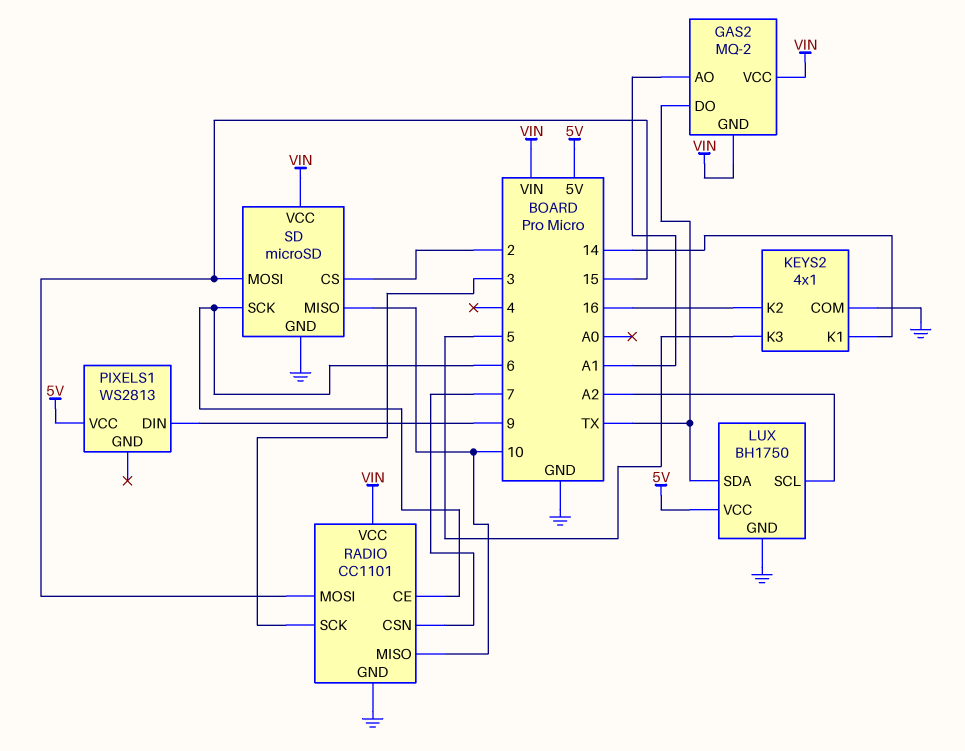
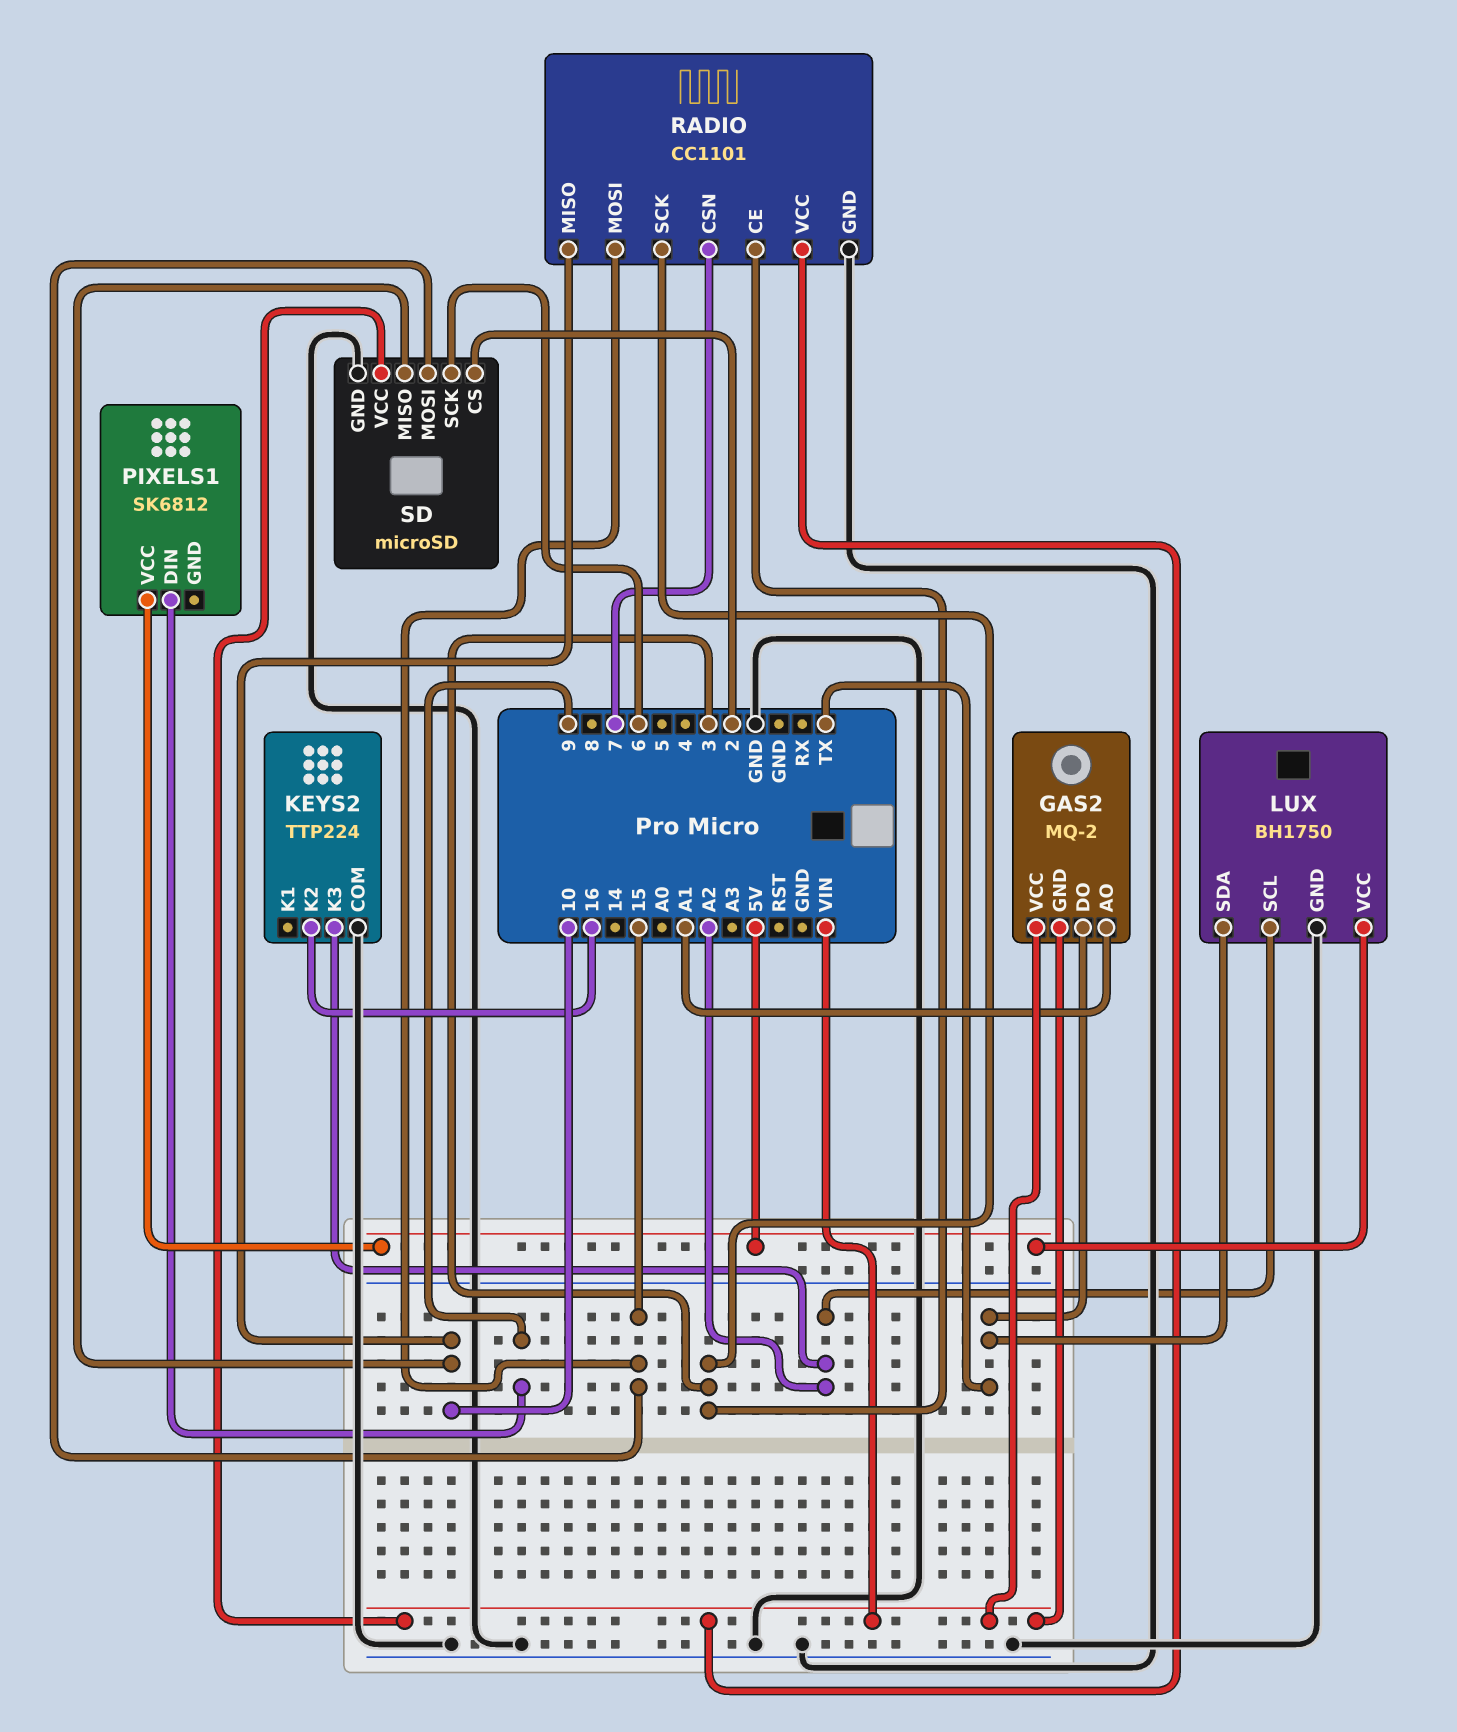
KEYS2: 4x1 -> TTP224
KEYS2 pin K1: 14 -> none
KEYS2 pin K3: 5 -> A2
PIXELS1: WS2813 -> SK6812
RADIO pin CE: 6 -> 3

